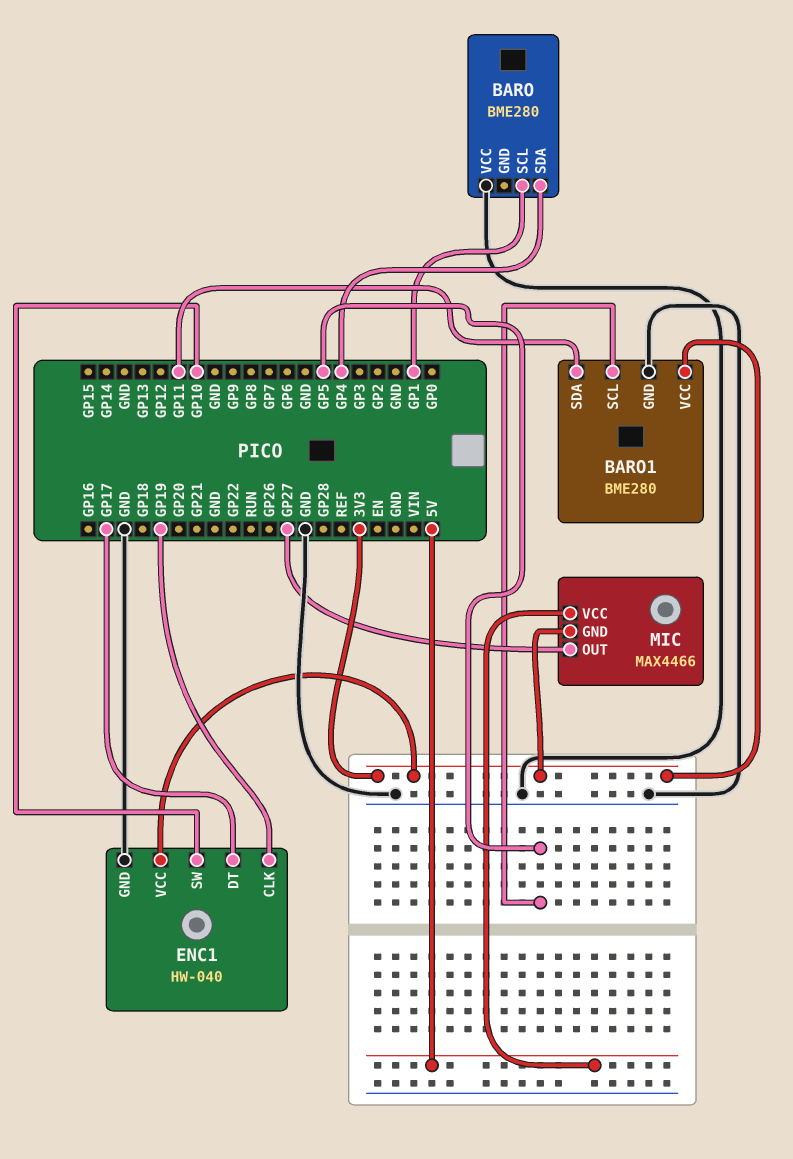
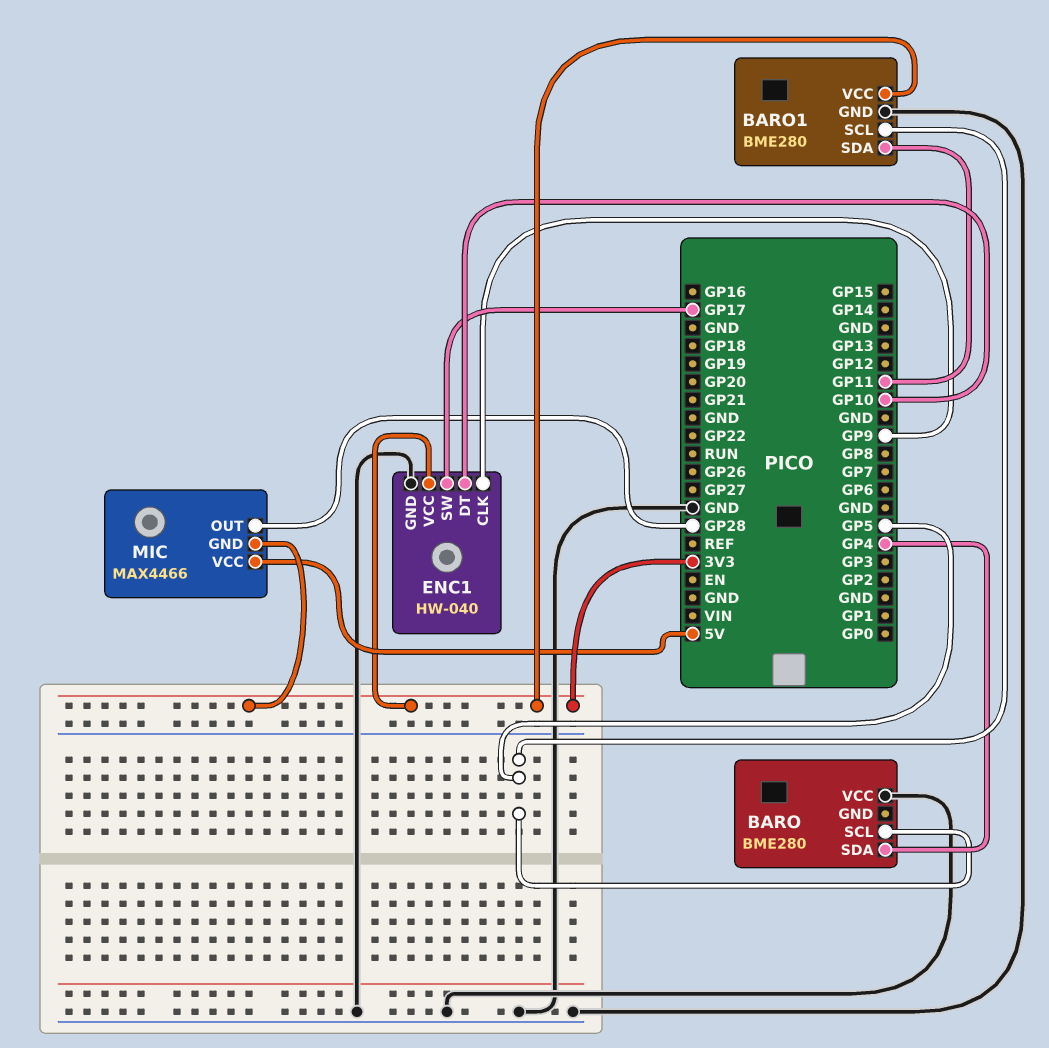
BARO pin SCL: GP1 -> GP5
ENC1 pin CLK: GP19 -> GP9
ENC1 pin DT: GP17 -> GP10
ENC1 pin SW: GP10 -> GP17
MIC pin OUT: GP27 -> GP28

